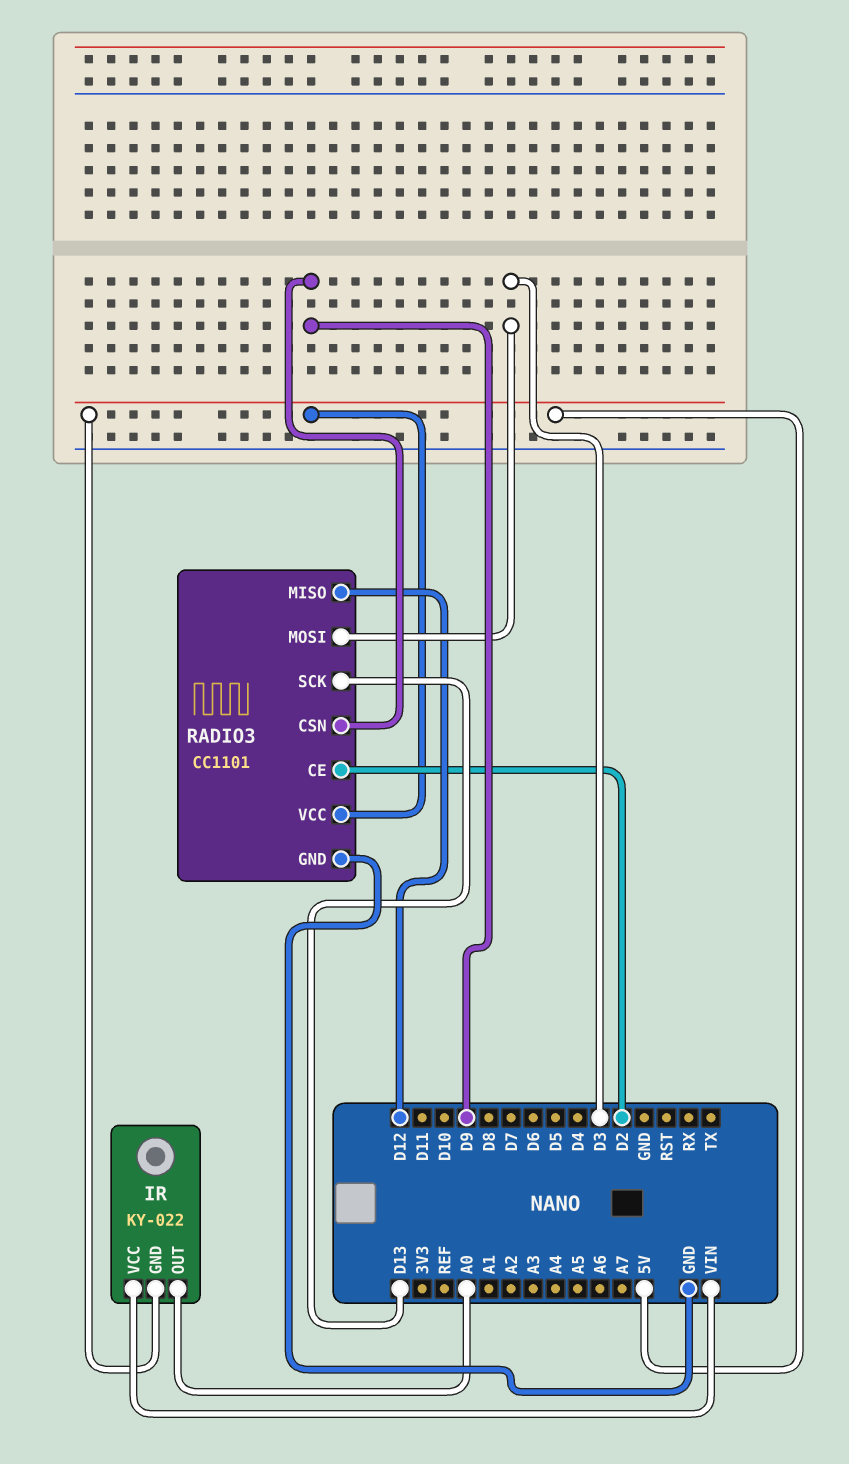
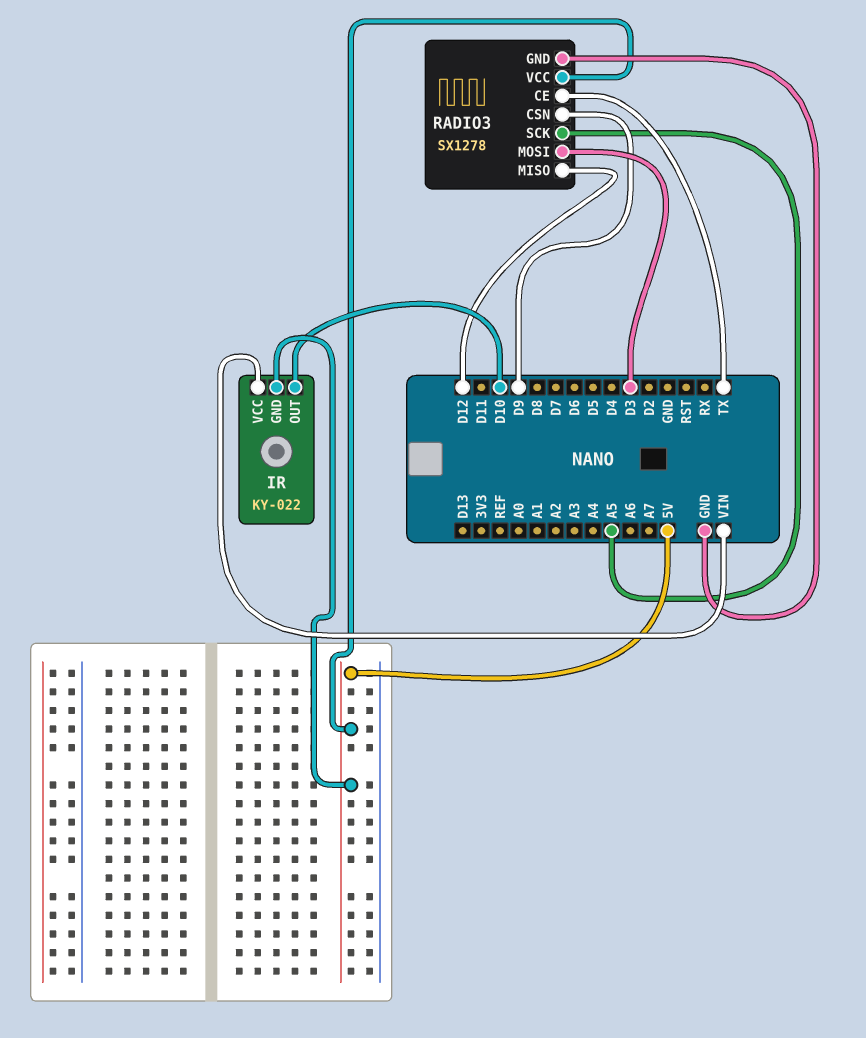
IR pin OUT: A0 -> D10
RADIO3: CC1101 -> SX1278
RADIO3 pin CE: D2 -> TX
RADIO3 pin SCK: D13 -> A5

